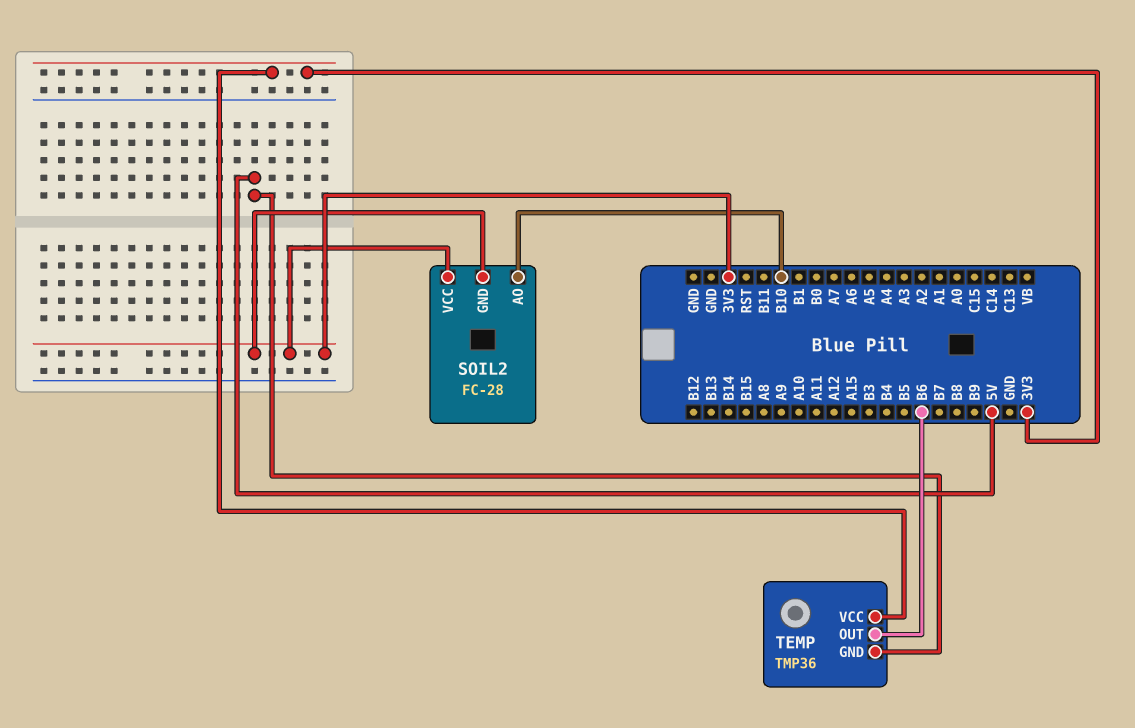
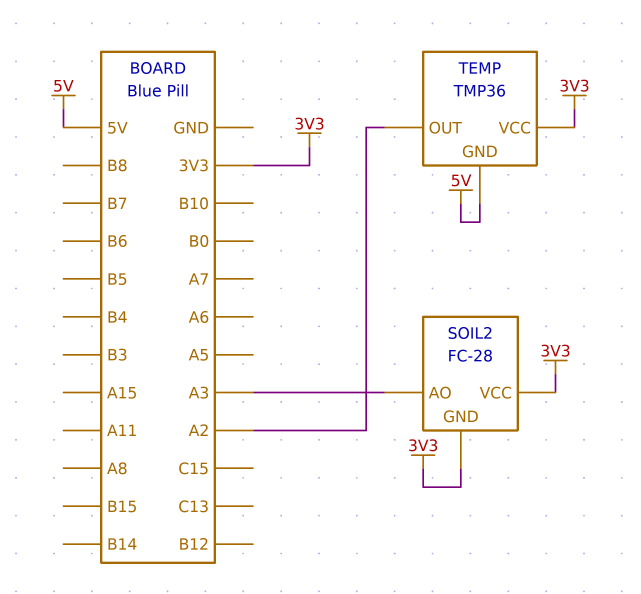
SOIL2 pin AO: B10 -> A3
TEMP pin OUT: B6 -> A2

